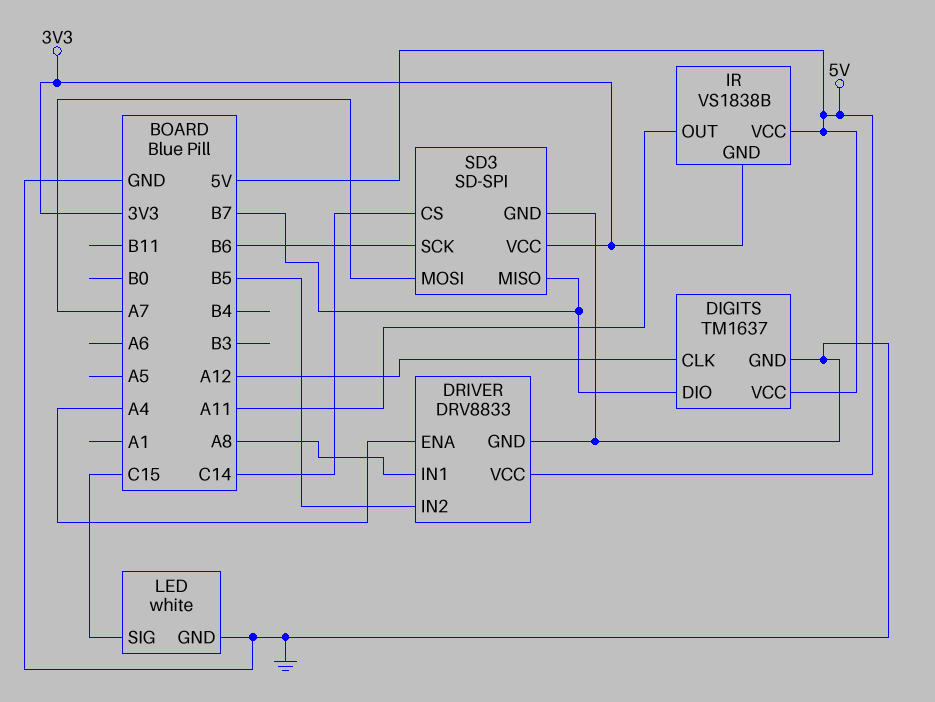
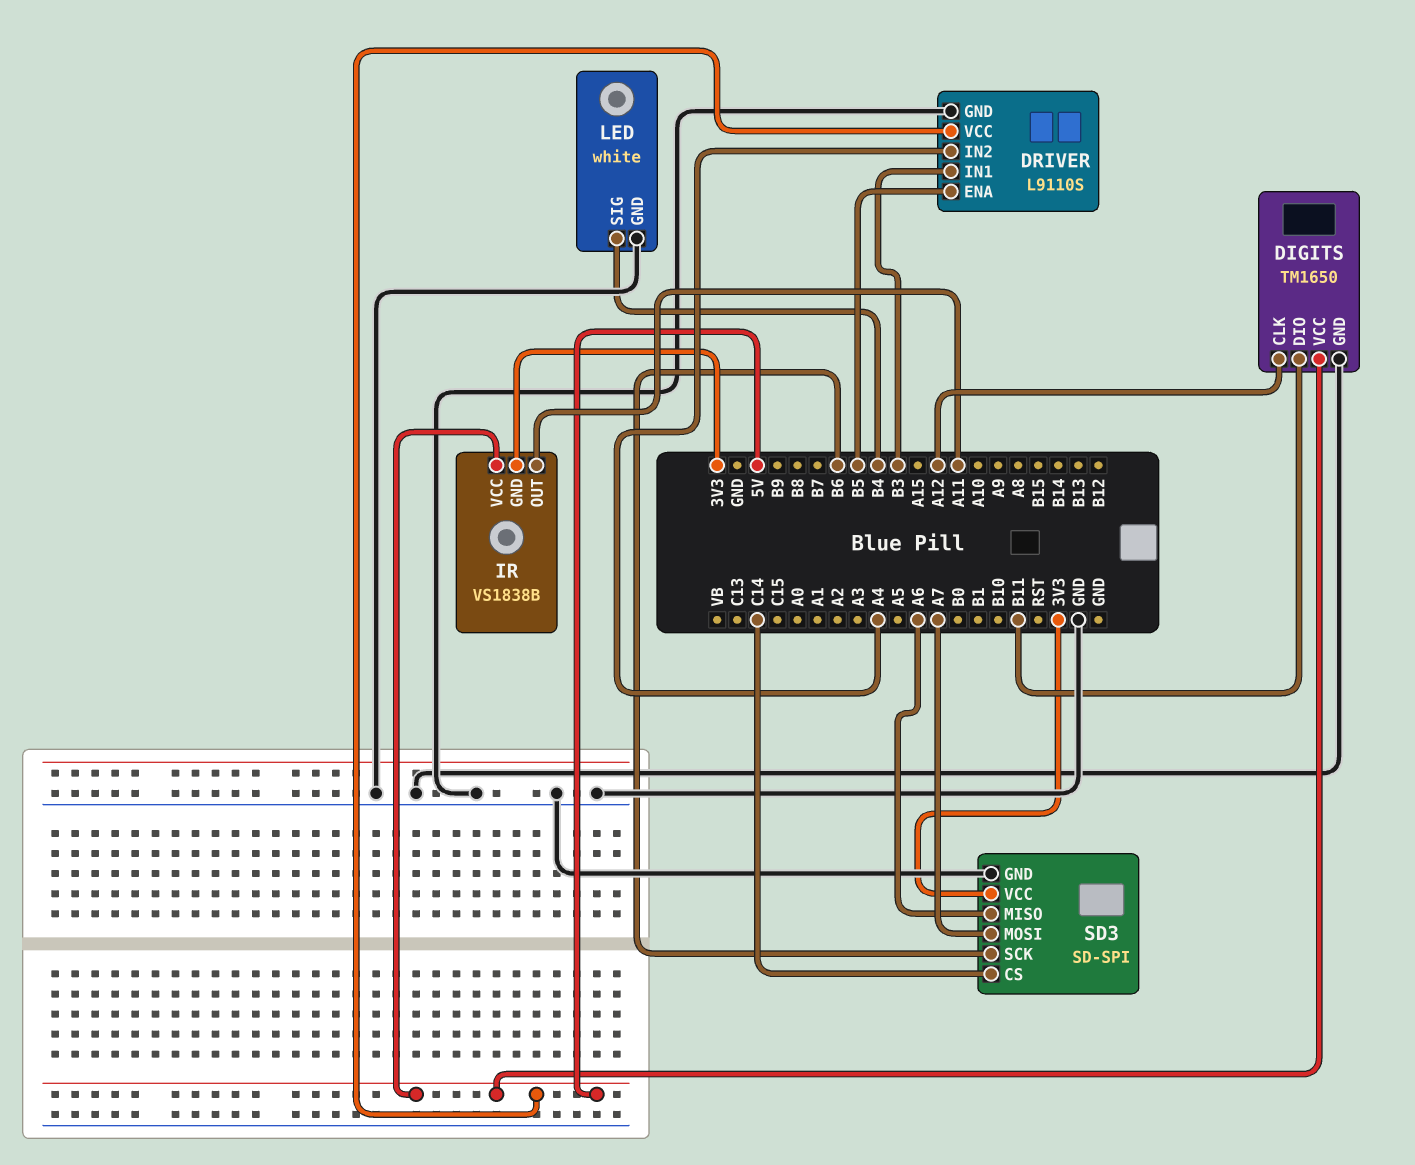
DIGITS: TM1637 -> TM1650
DIGITS pin DIO: B7 -> B11
DRIVER: DRV8833 -> L9110S
DRIVER pin ENA: A4 -> B5
DRIVER pin IN1: A8 -> B3
DRIVER pin IN2: B5 -> A4
LED pin SIG: C15 -> B4
SD3 pin MISO: B7 -> A6

